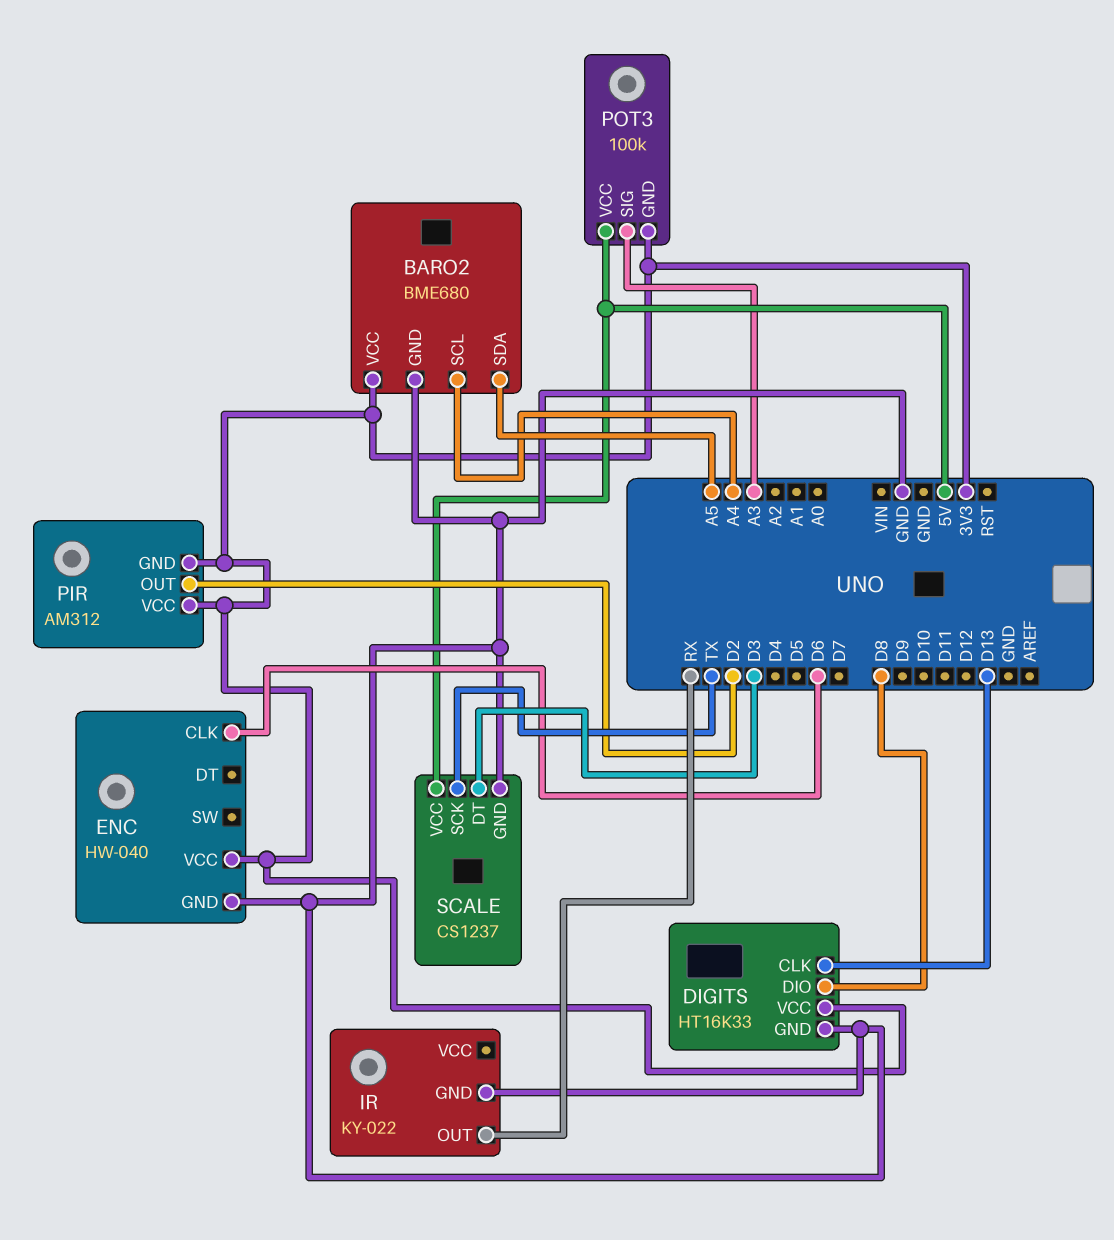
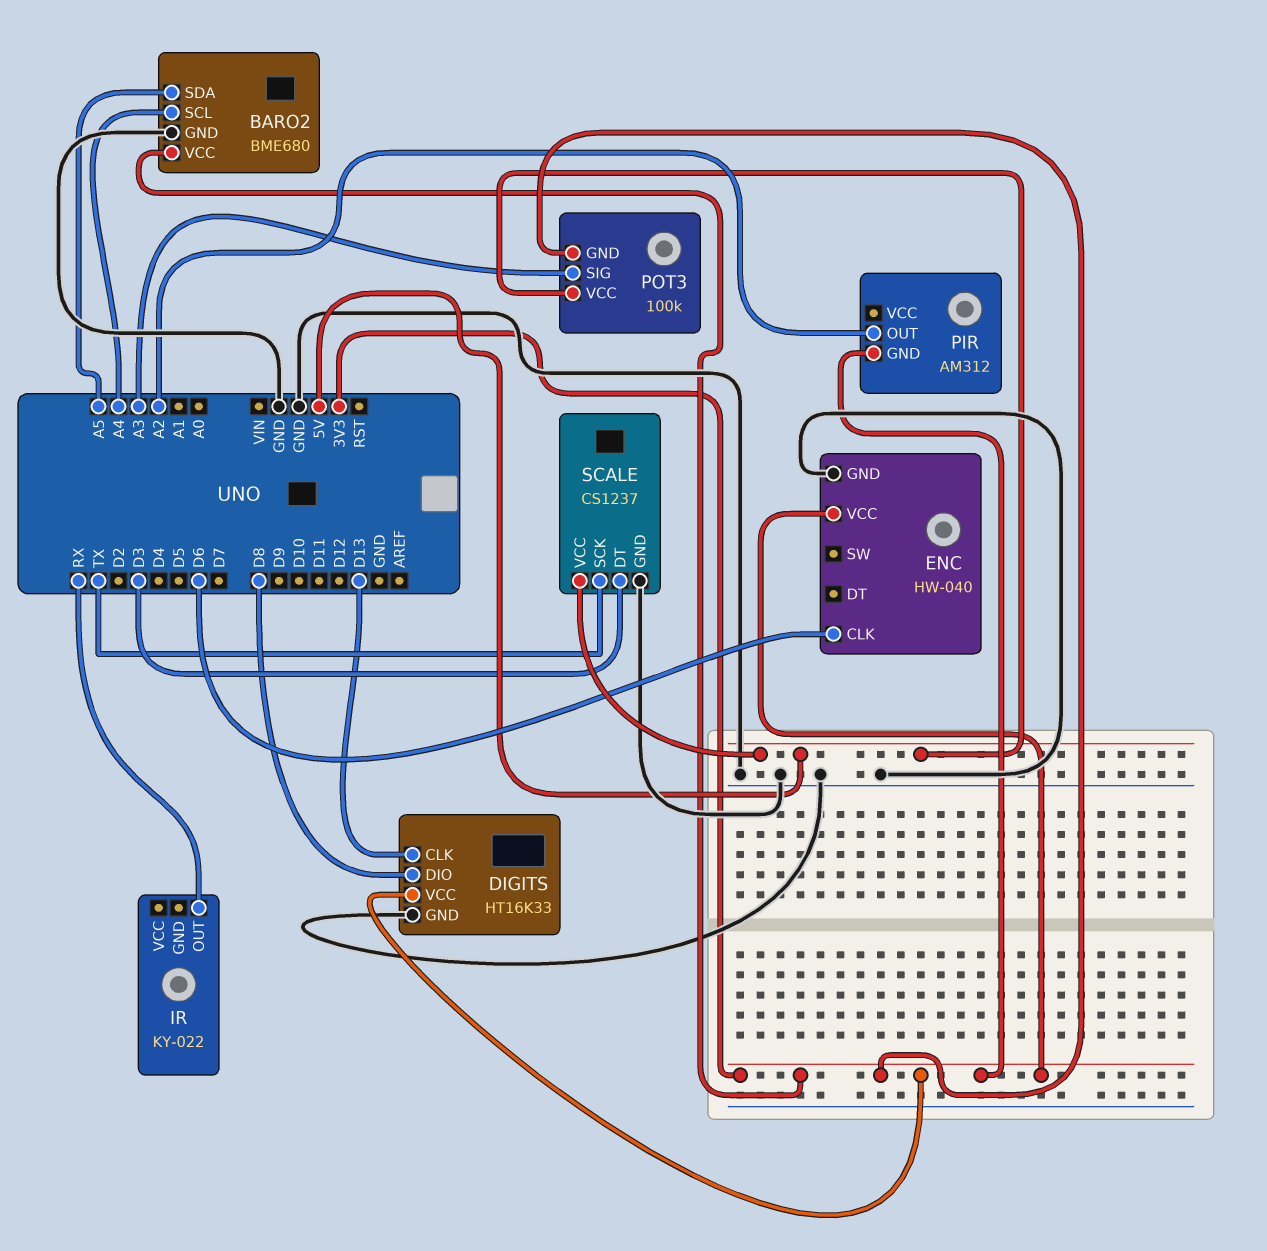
IR pin GND: GND -> none
PIR pin OUT: D2 -> A2
PIR pin VCC: 3V3 -> none

